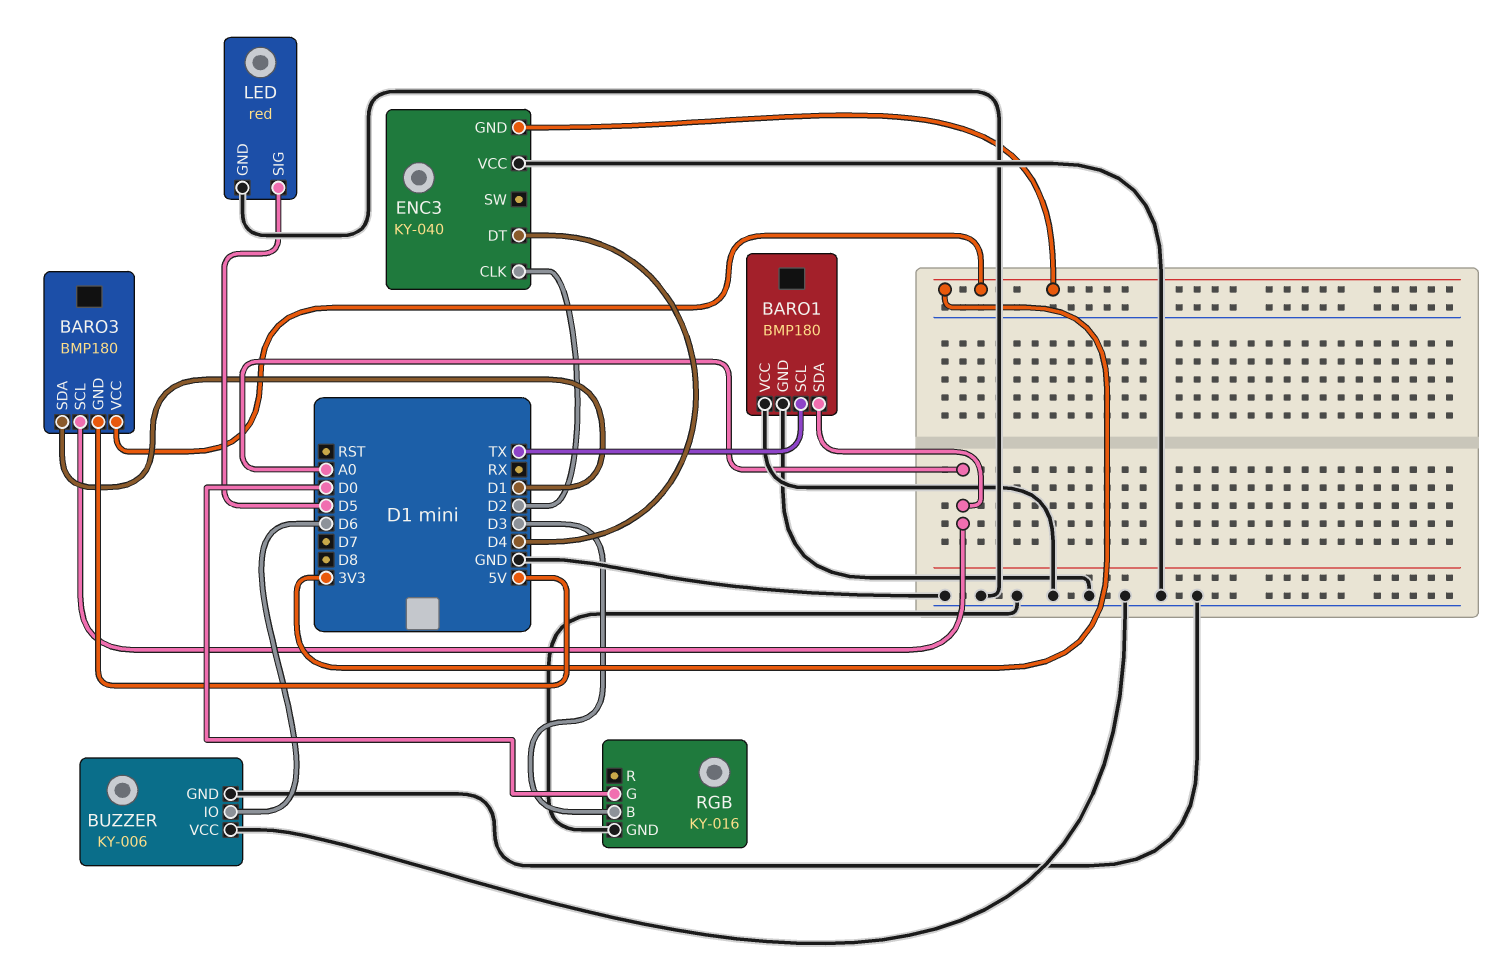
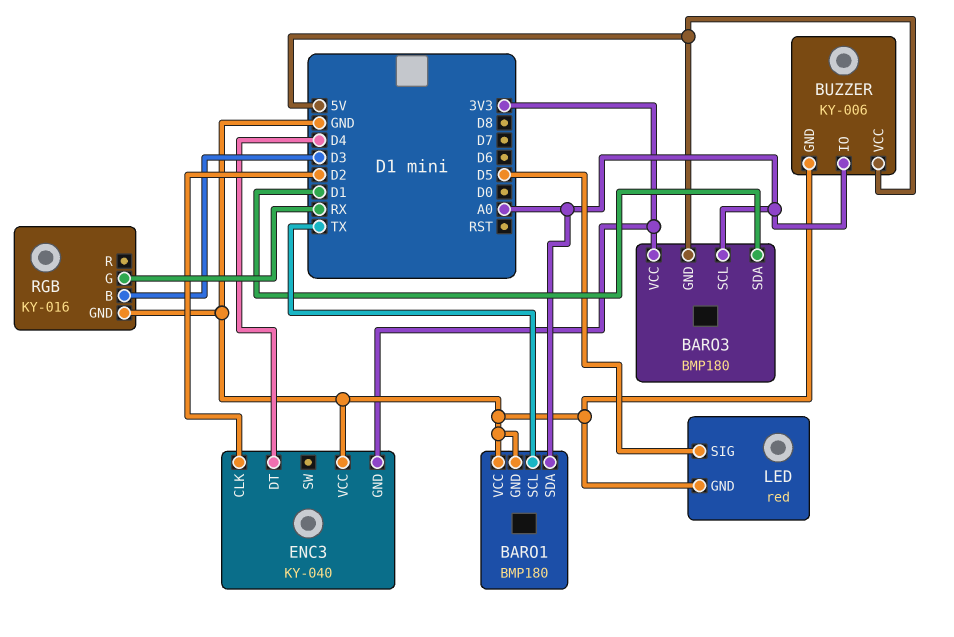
BUZZER pin IO: D6 -> A0
BUZZER pin VCC: GND -> 5V
RGB pin G: D0 -> RX

